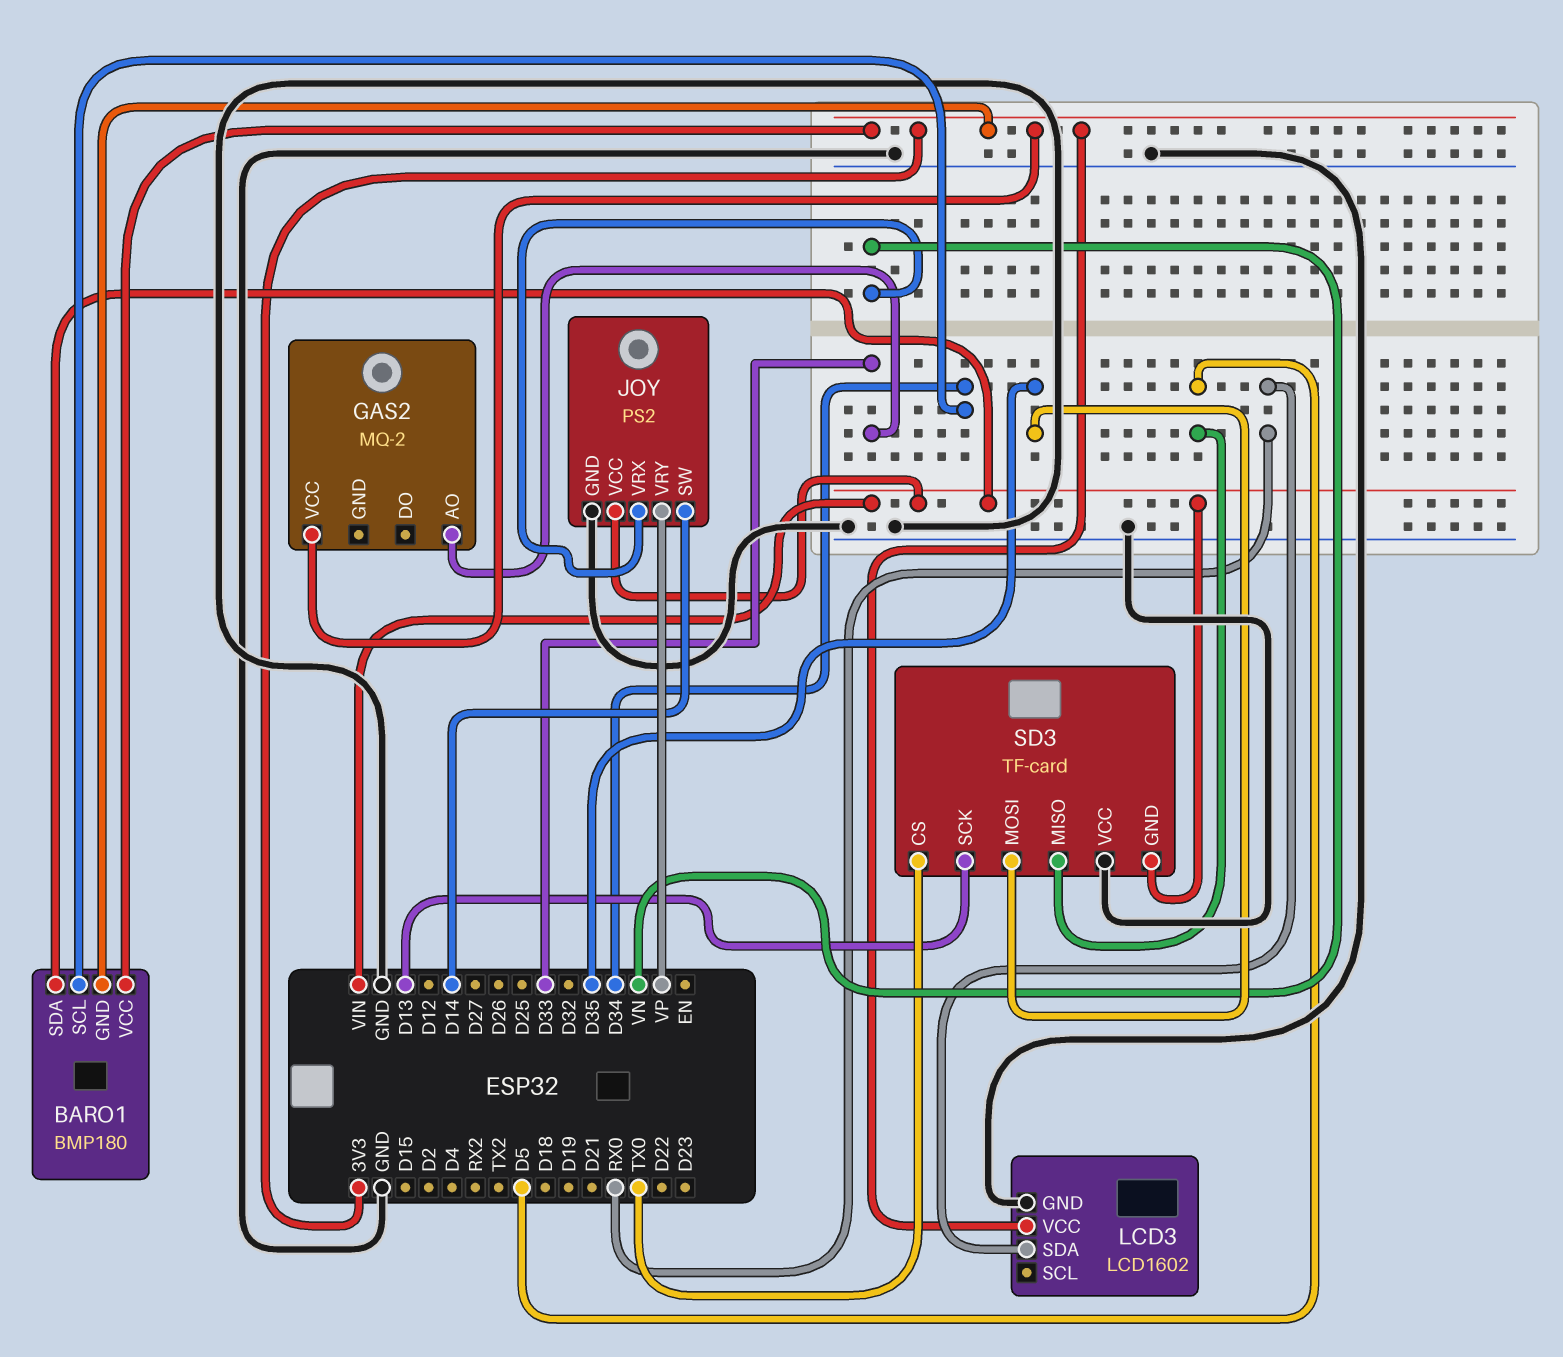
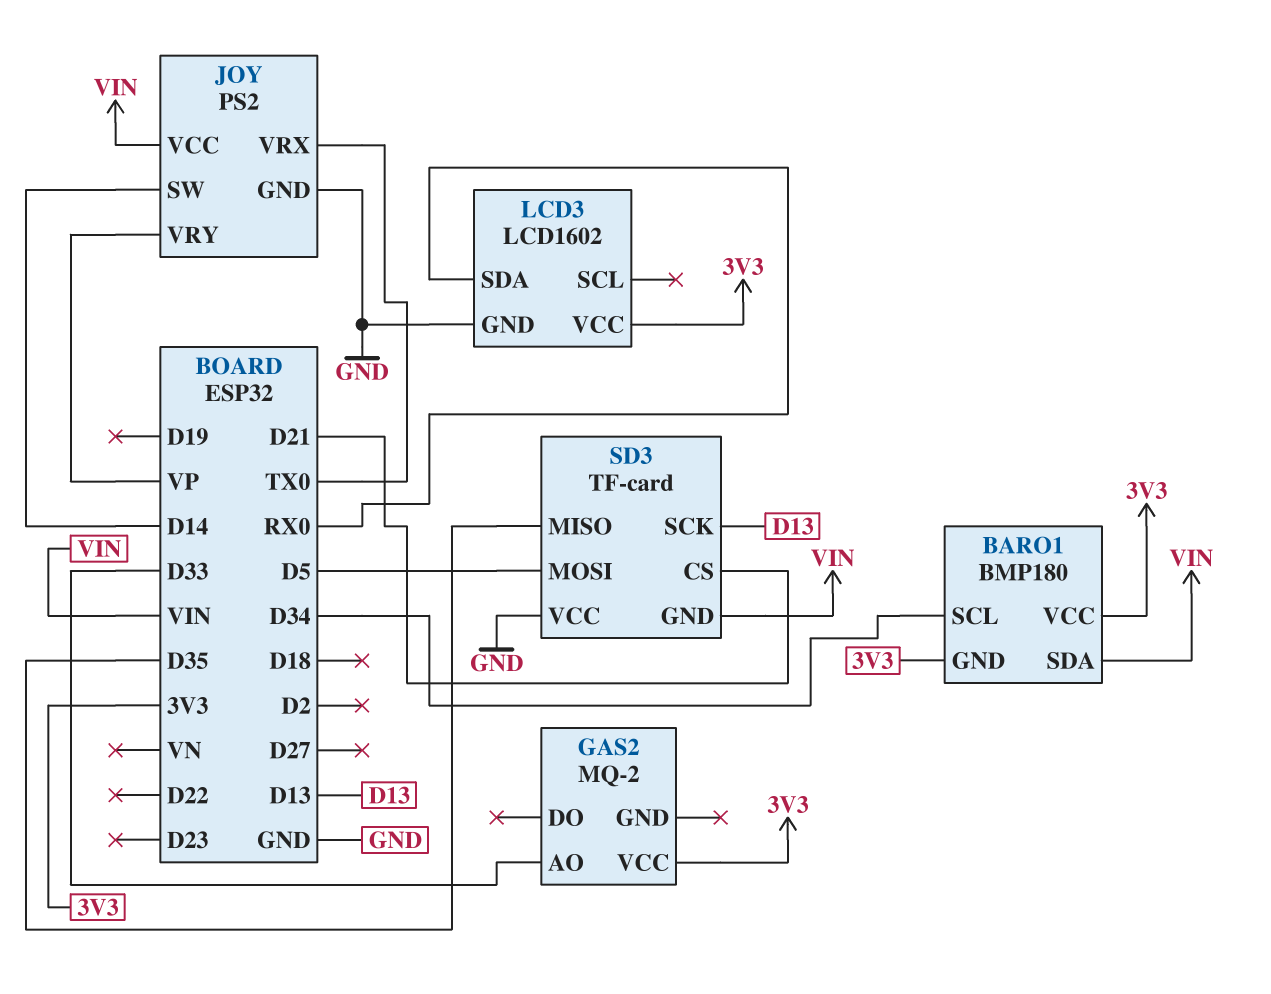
JOY pin VRX: VN -> TX0
SD3 pin CS: TX0 -> D21
SD3 pin MISO: D5 -> D35
SD3 pin MOSI: D35 -> D5

